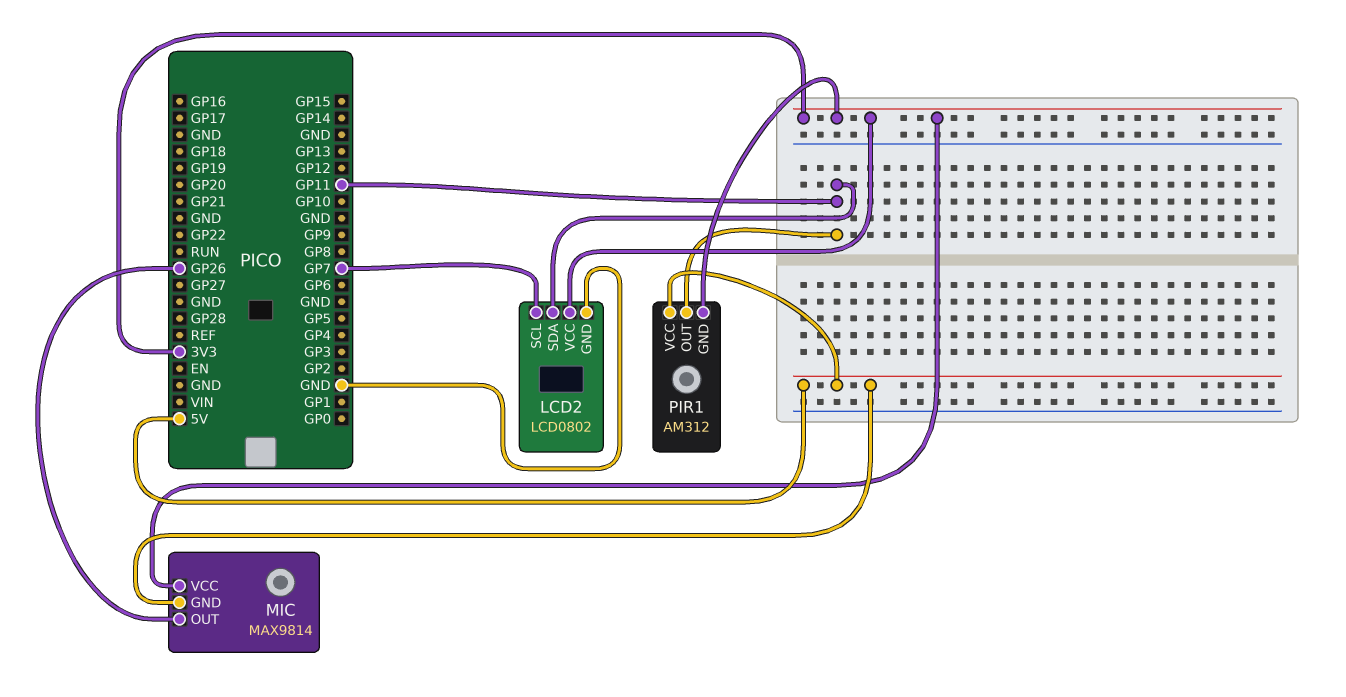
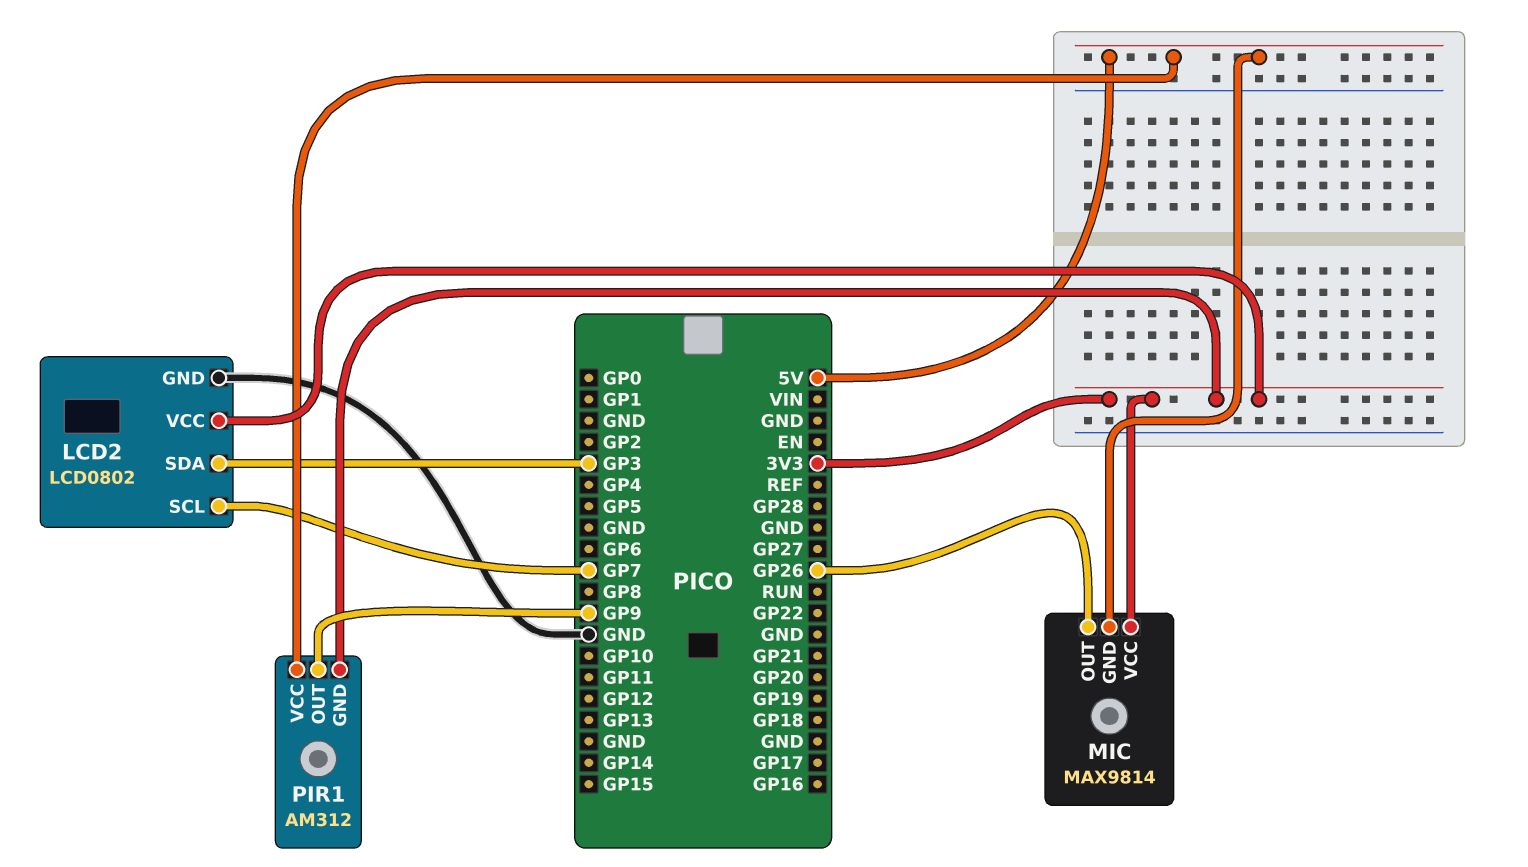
LCD2 pin SDA: GP11 -> GP3
PIR1 pin OUT: GP11 -> GP9

